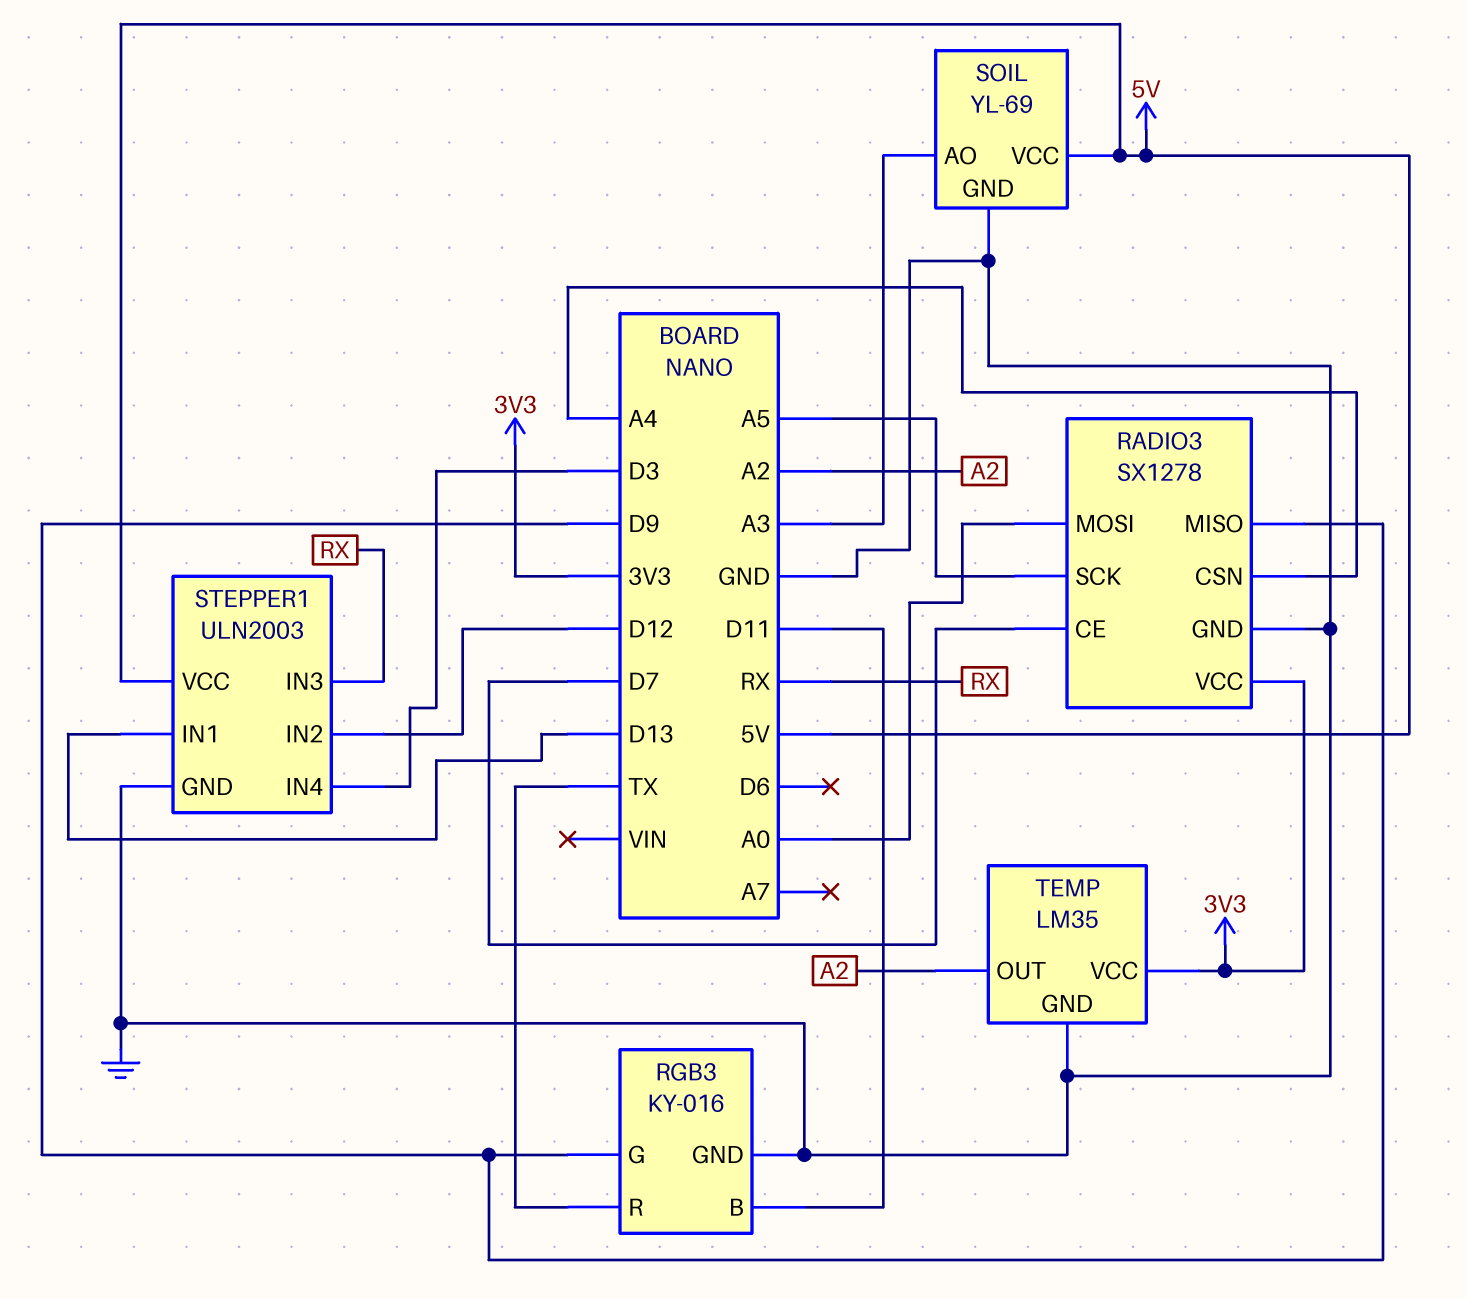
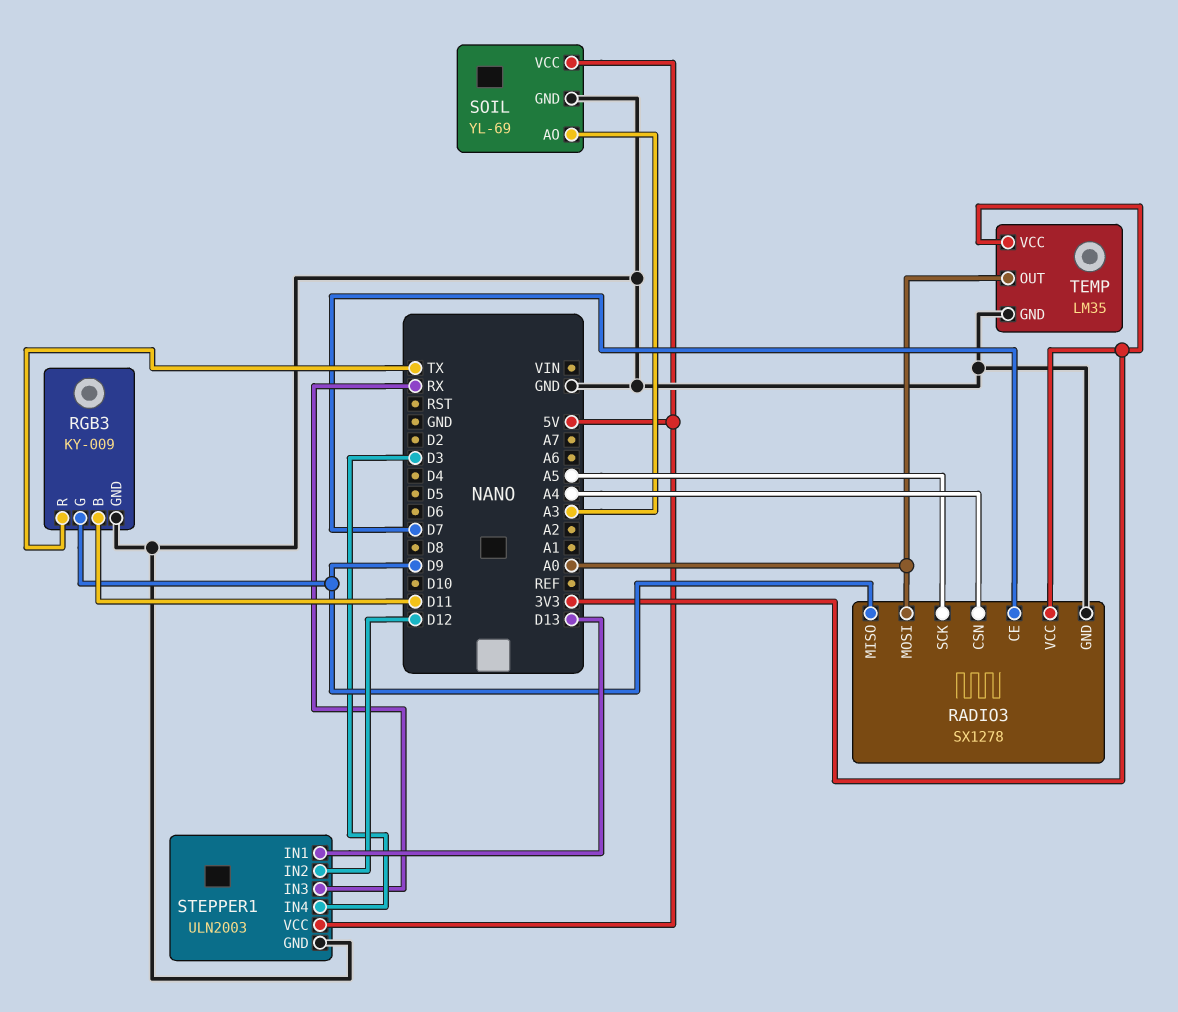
RGB3: KY-016 -> KY-009
TEMP pin OUT: A2 -> A0

